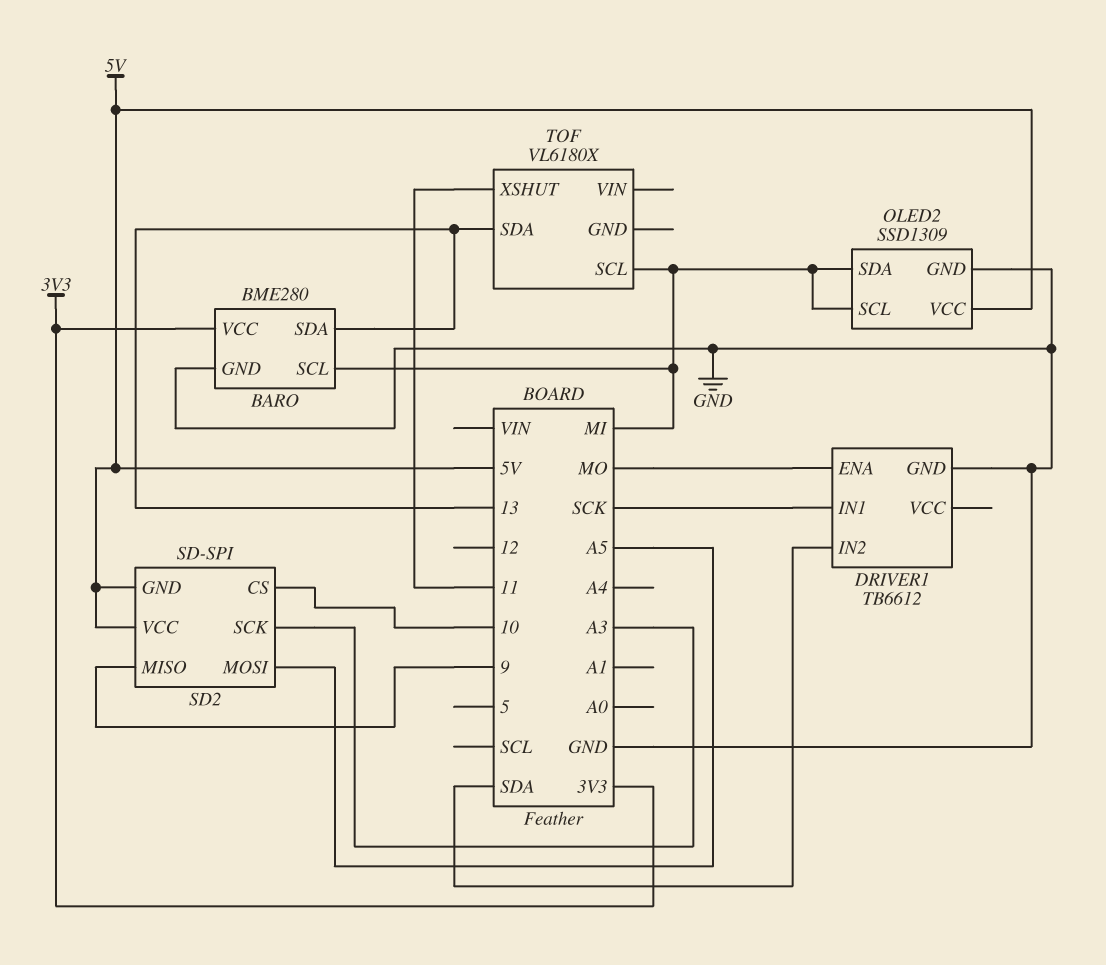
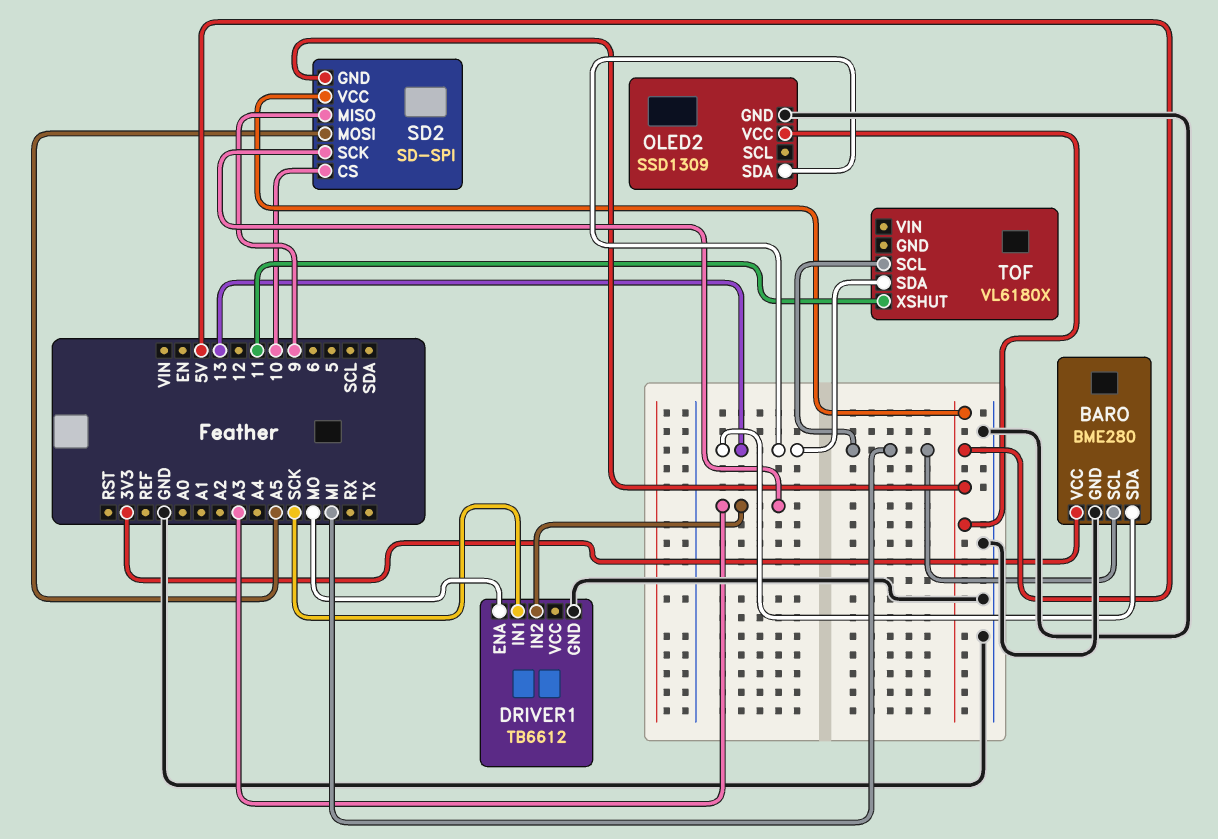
DRIVER1 pin IN2: SDA -> A3
OLED2 pin SCL: MI -> none
OLED2 pin SDA: MI -> 13

